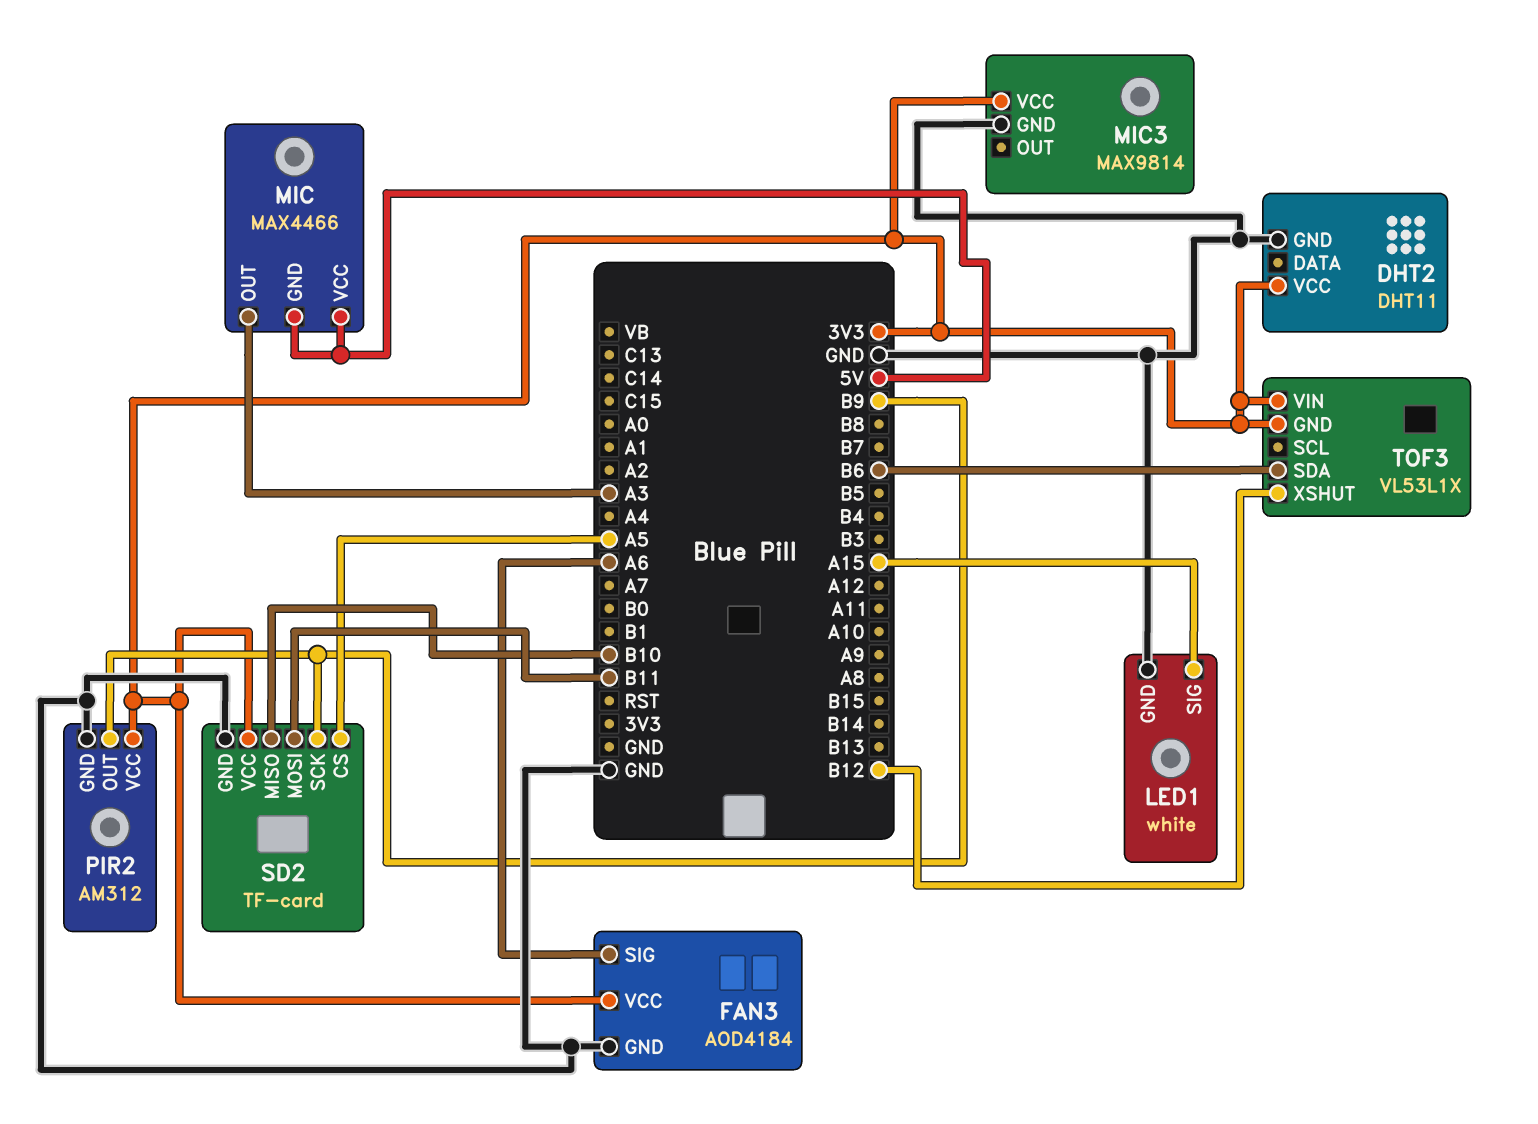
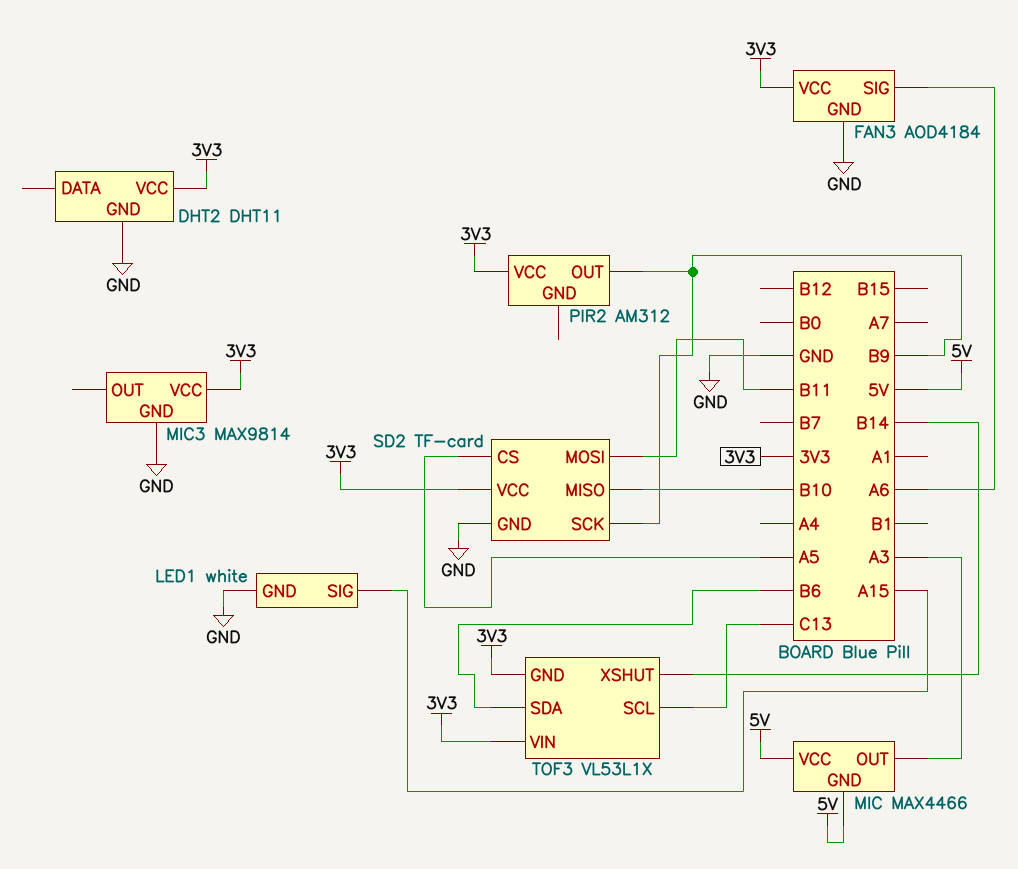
PIR2 pin GND: GND -> none
TOF3 pin SCL: none -> C13
TOF3 pin XSHUT: B12 -> B14

